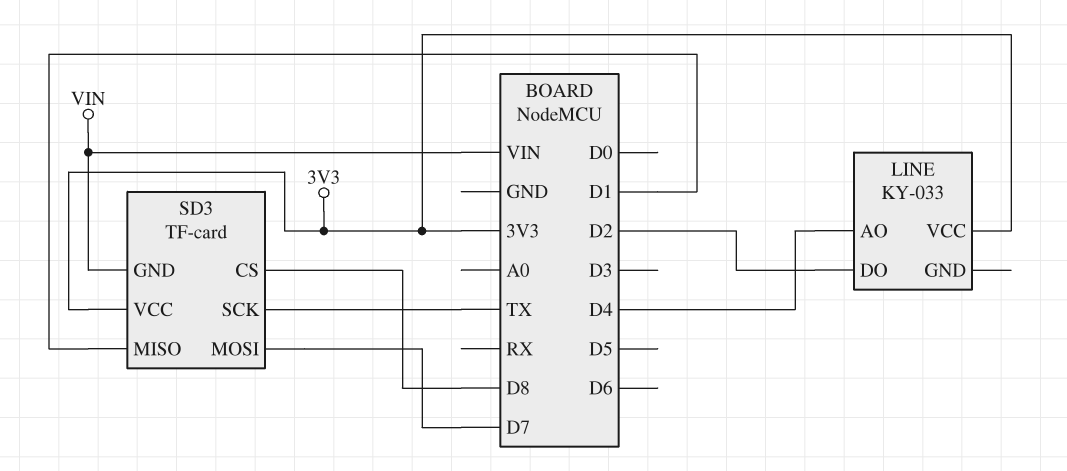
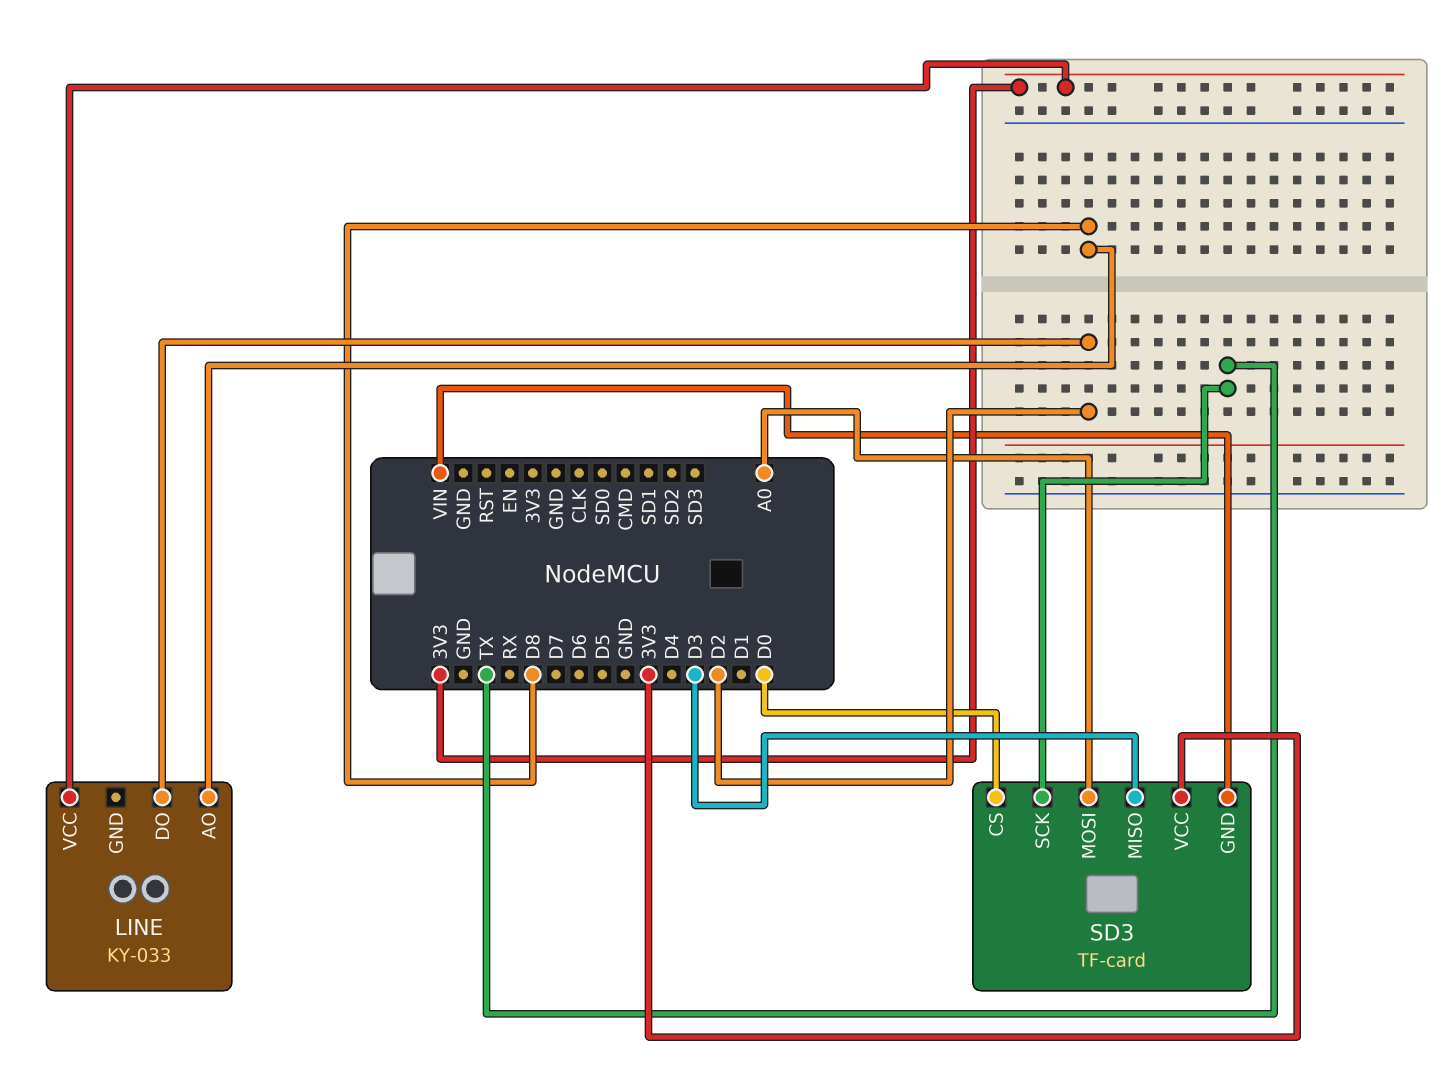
LINE pin AO: D4 -> D8
SD3 pin CS: D8 -> D0
SD3 pin MISO: D1 -> D3
SD3 pin MOSI: D7 -> A0

